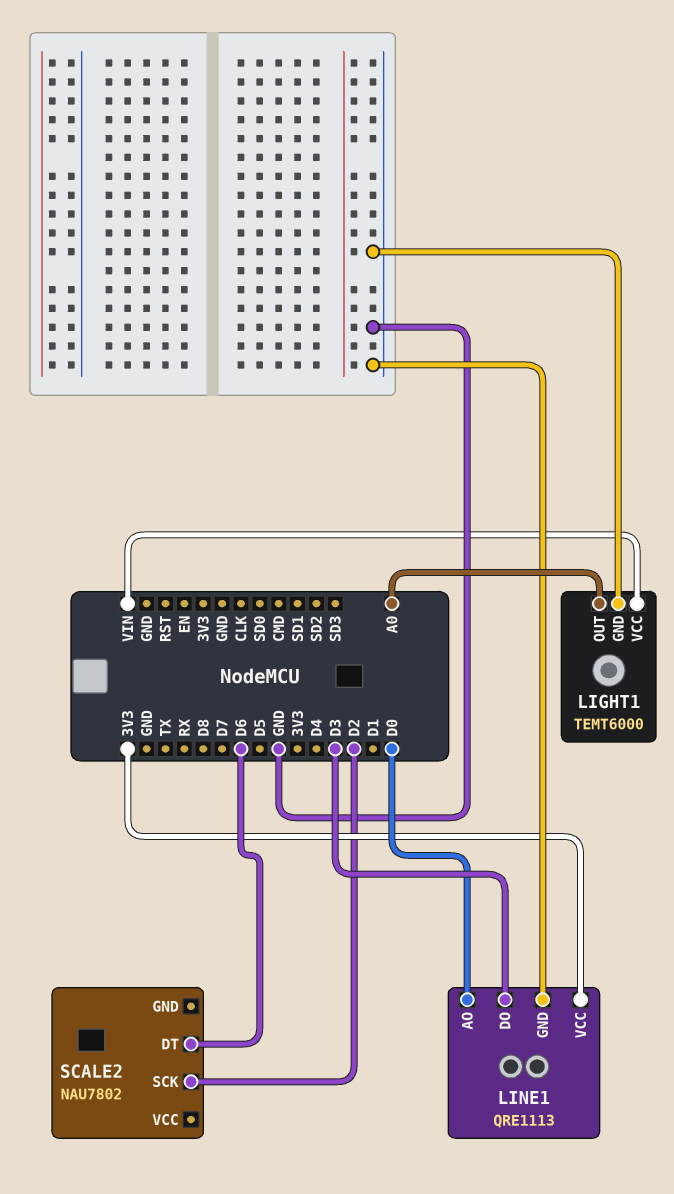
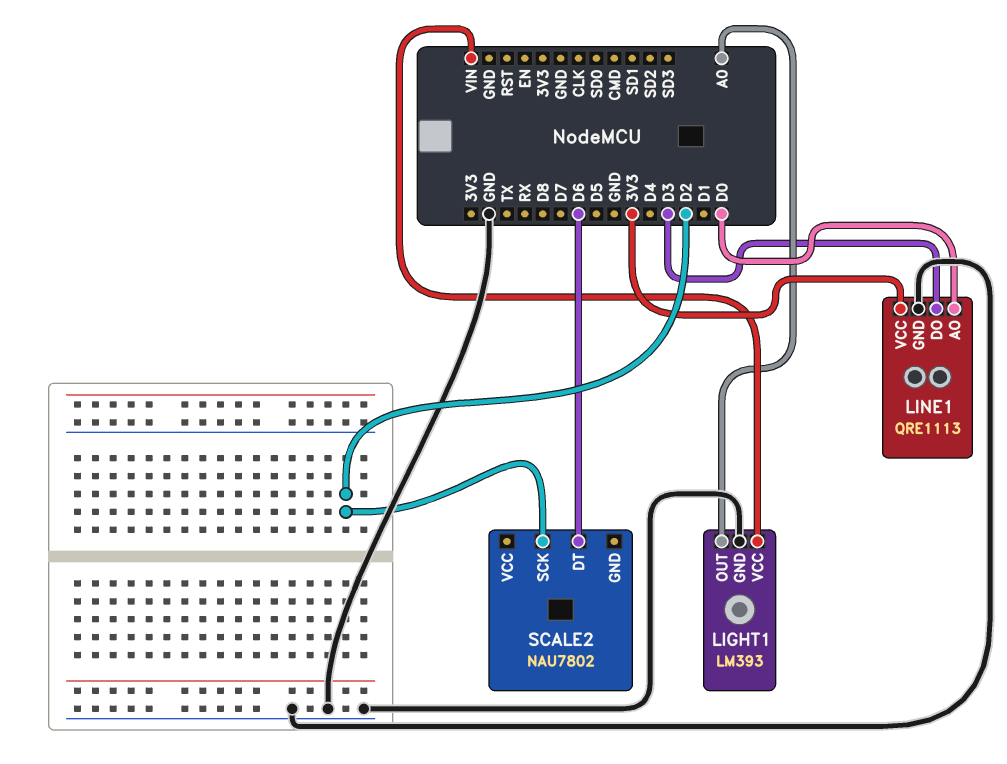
LIGHT1: TEMT6000 -> LM393

